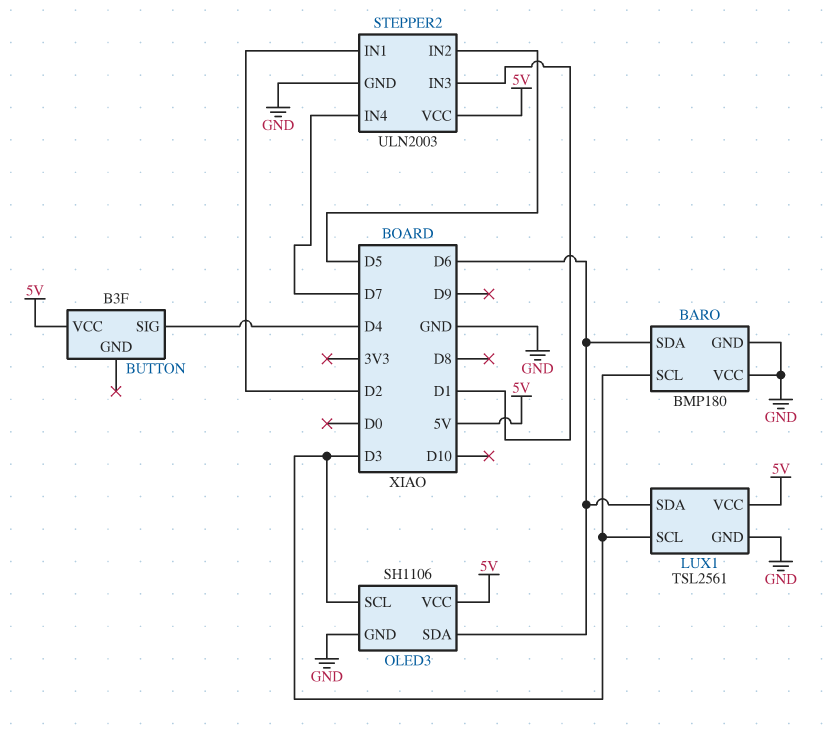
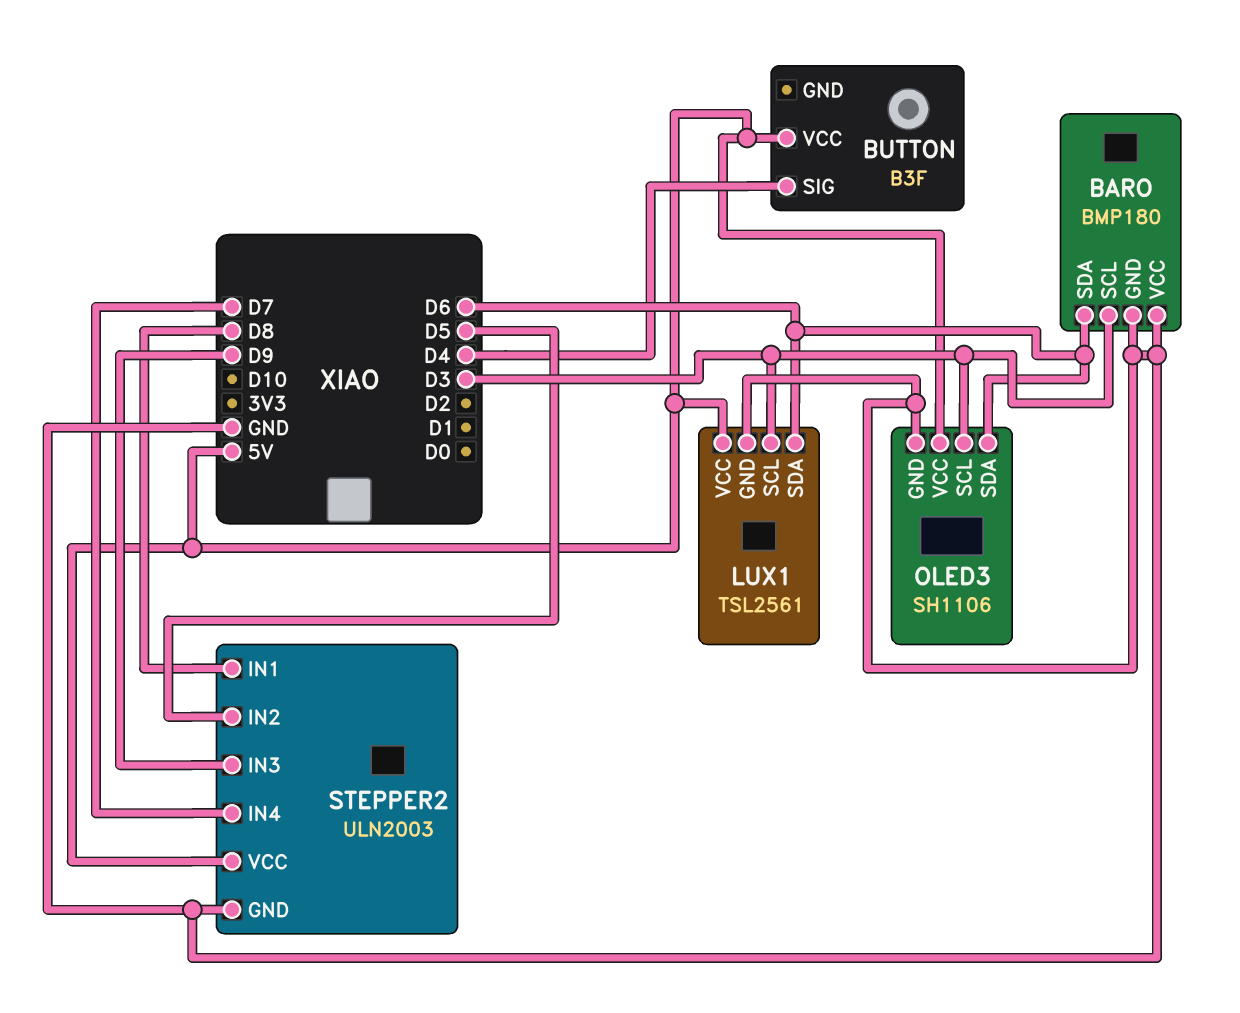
STEPPER2 pin IN1: D2 -> D8
STEPPER2 pin IN3: D1 -> D9

